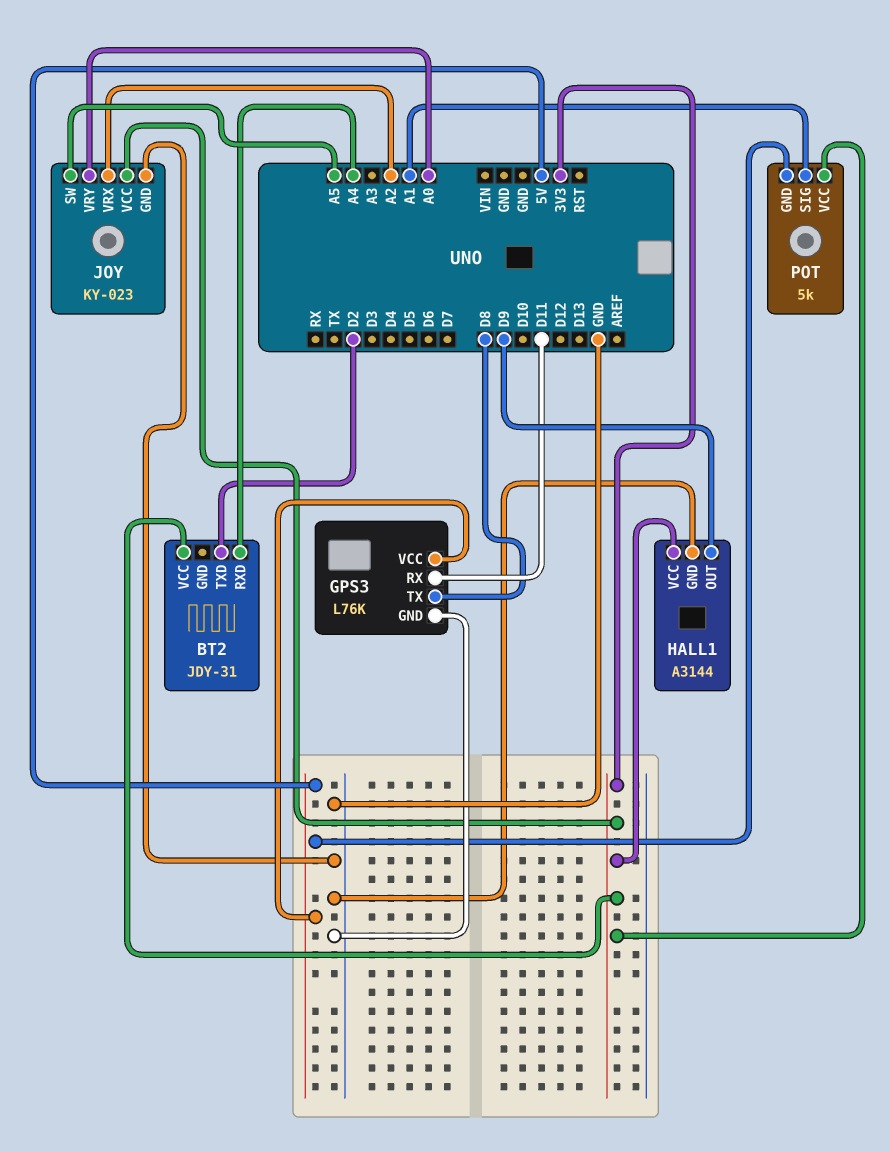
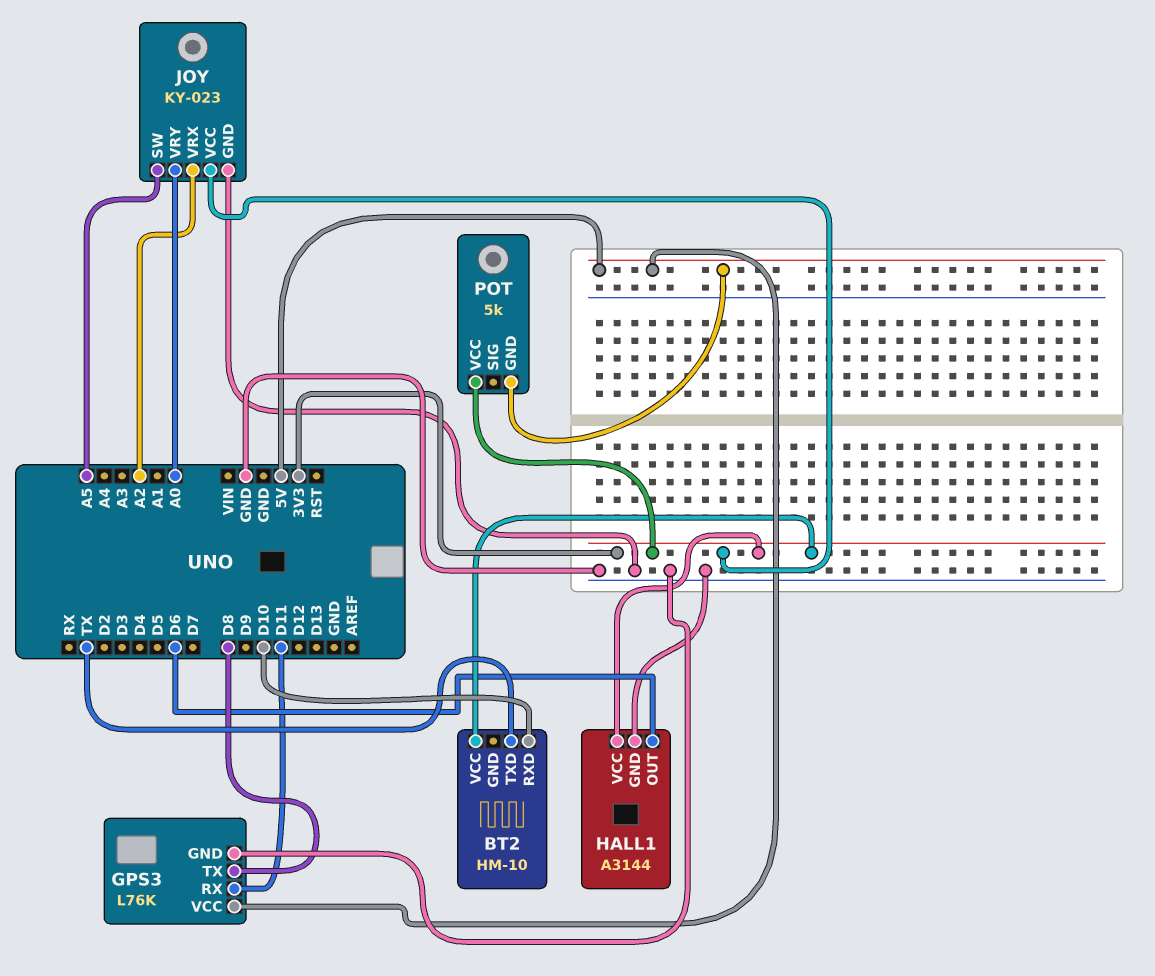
BT2: JDY-31 -> HM-10
BT2 pin RXD: A4 -> D10
BT2 pin TXD: D2 -> TX
HALL1 pin OUT: D9 -> D6
POT pin SIG: A1 -> none

